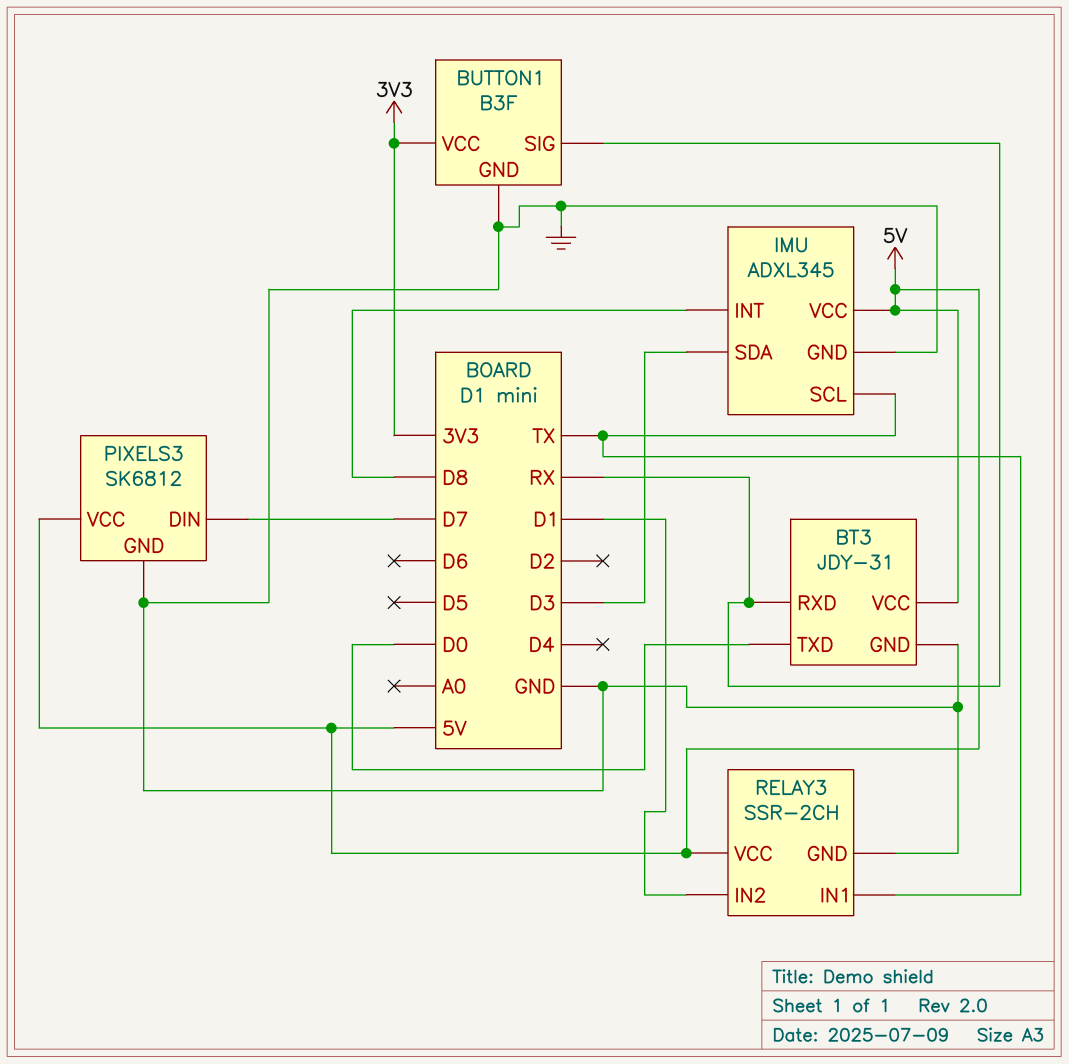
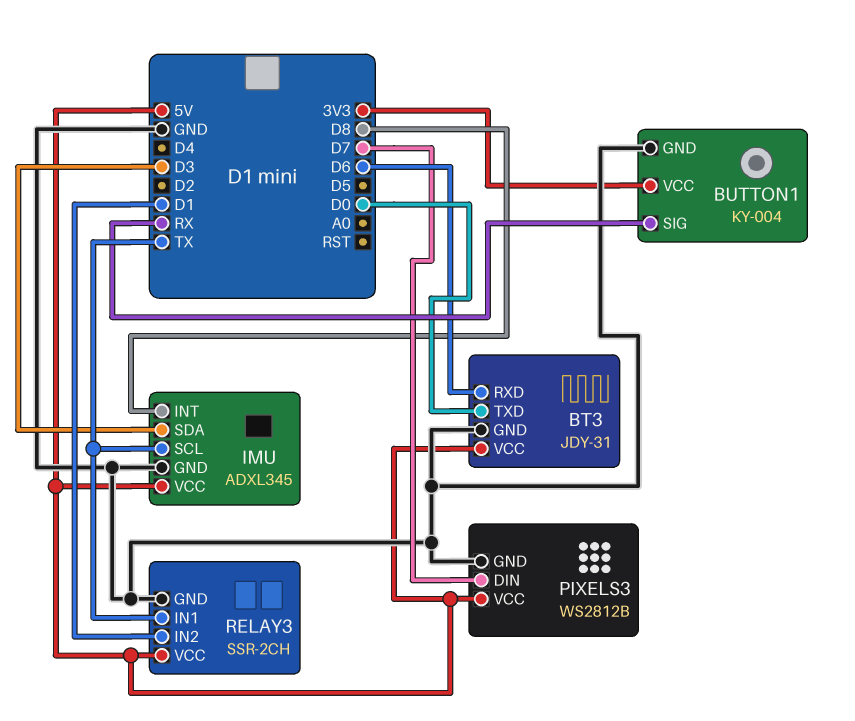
BT3 pin RXD: RX -> D6
BUTTON1: B3F -> KY-004
PIXELS3: SK6812 -> WS2812B

